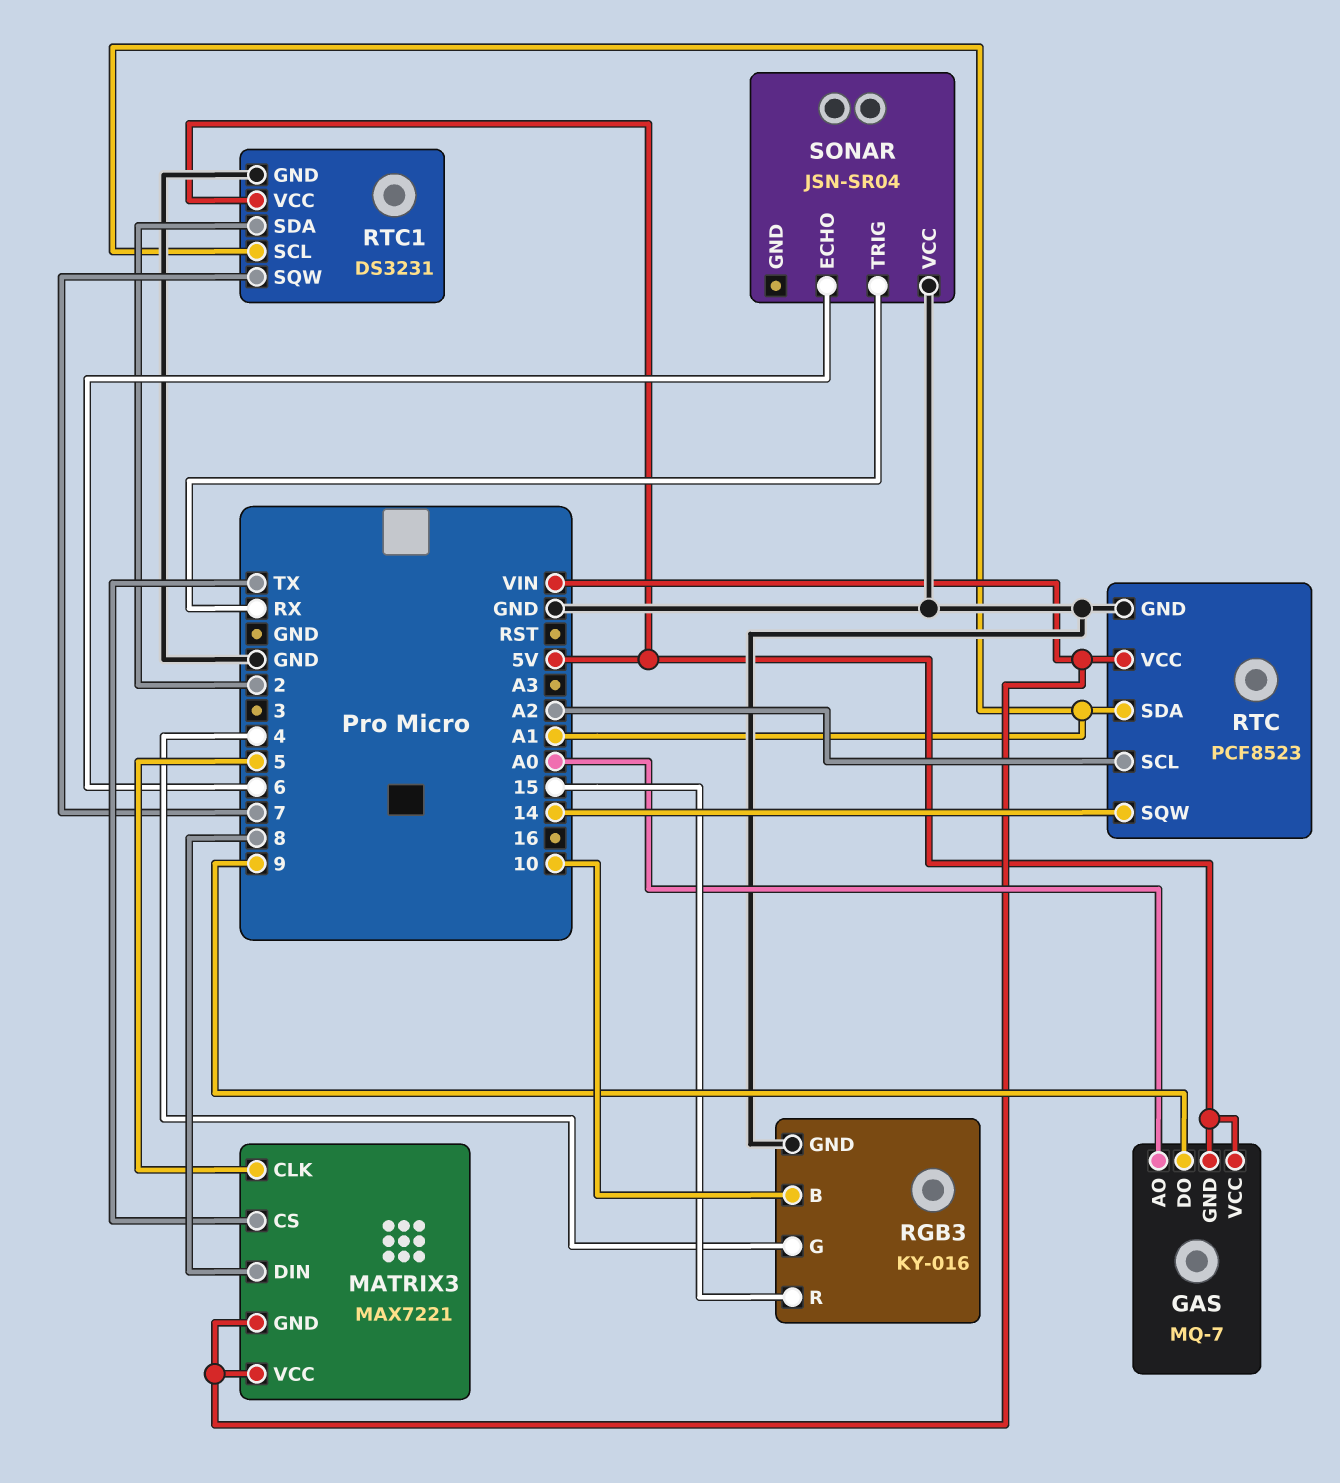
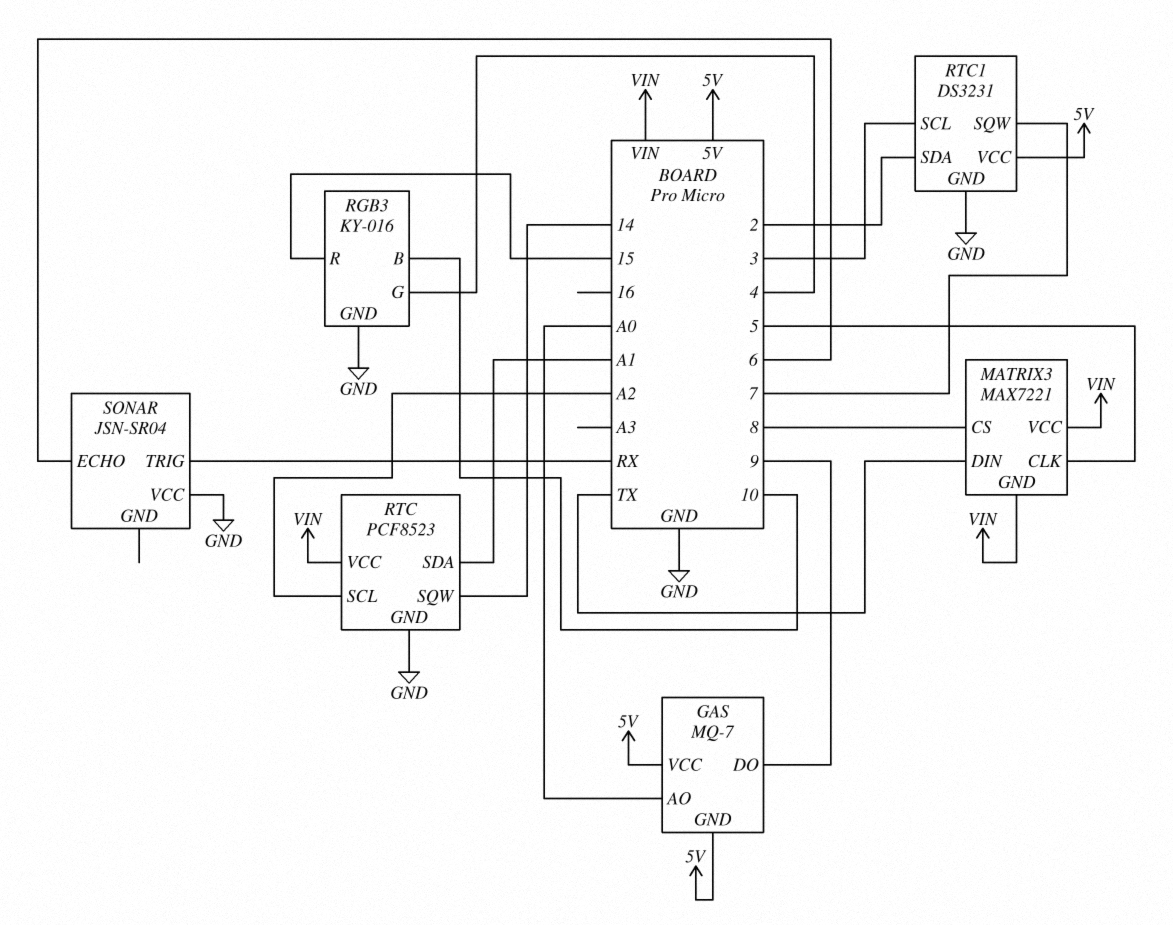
MATRIX3 pin CS: TX -> 8
MATRIX3 pin DIN: 8 -> TX
RTC1 pin SCL: A1 -> 3

